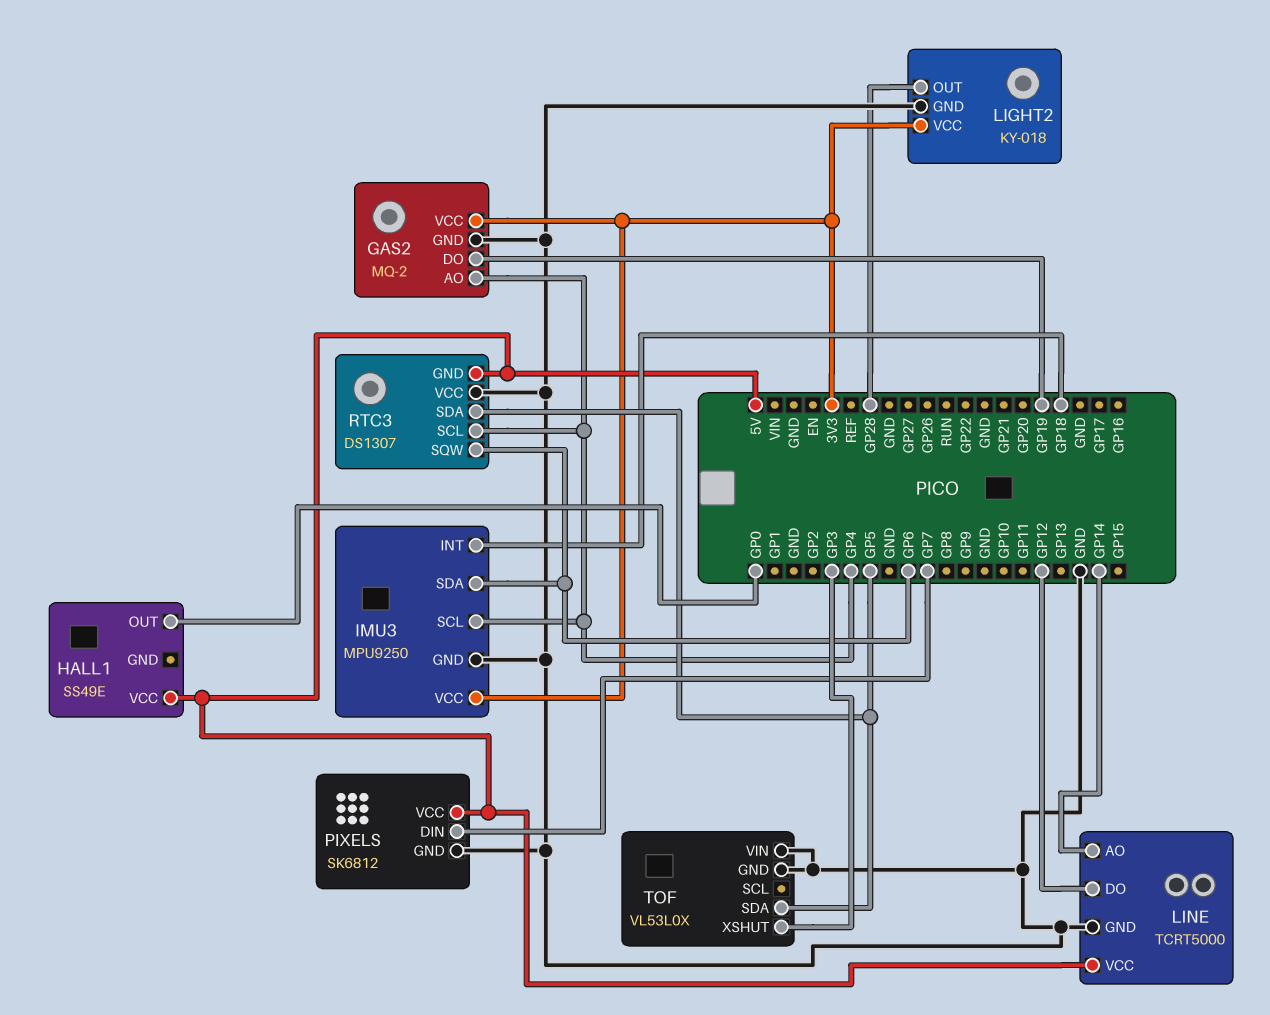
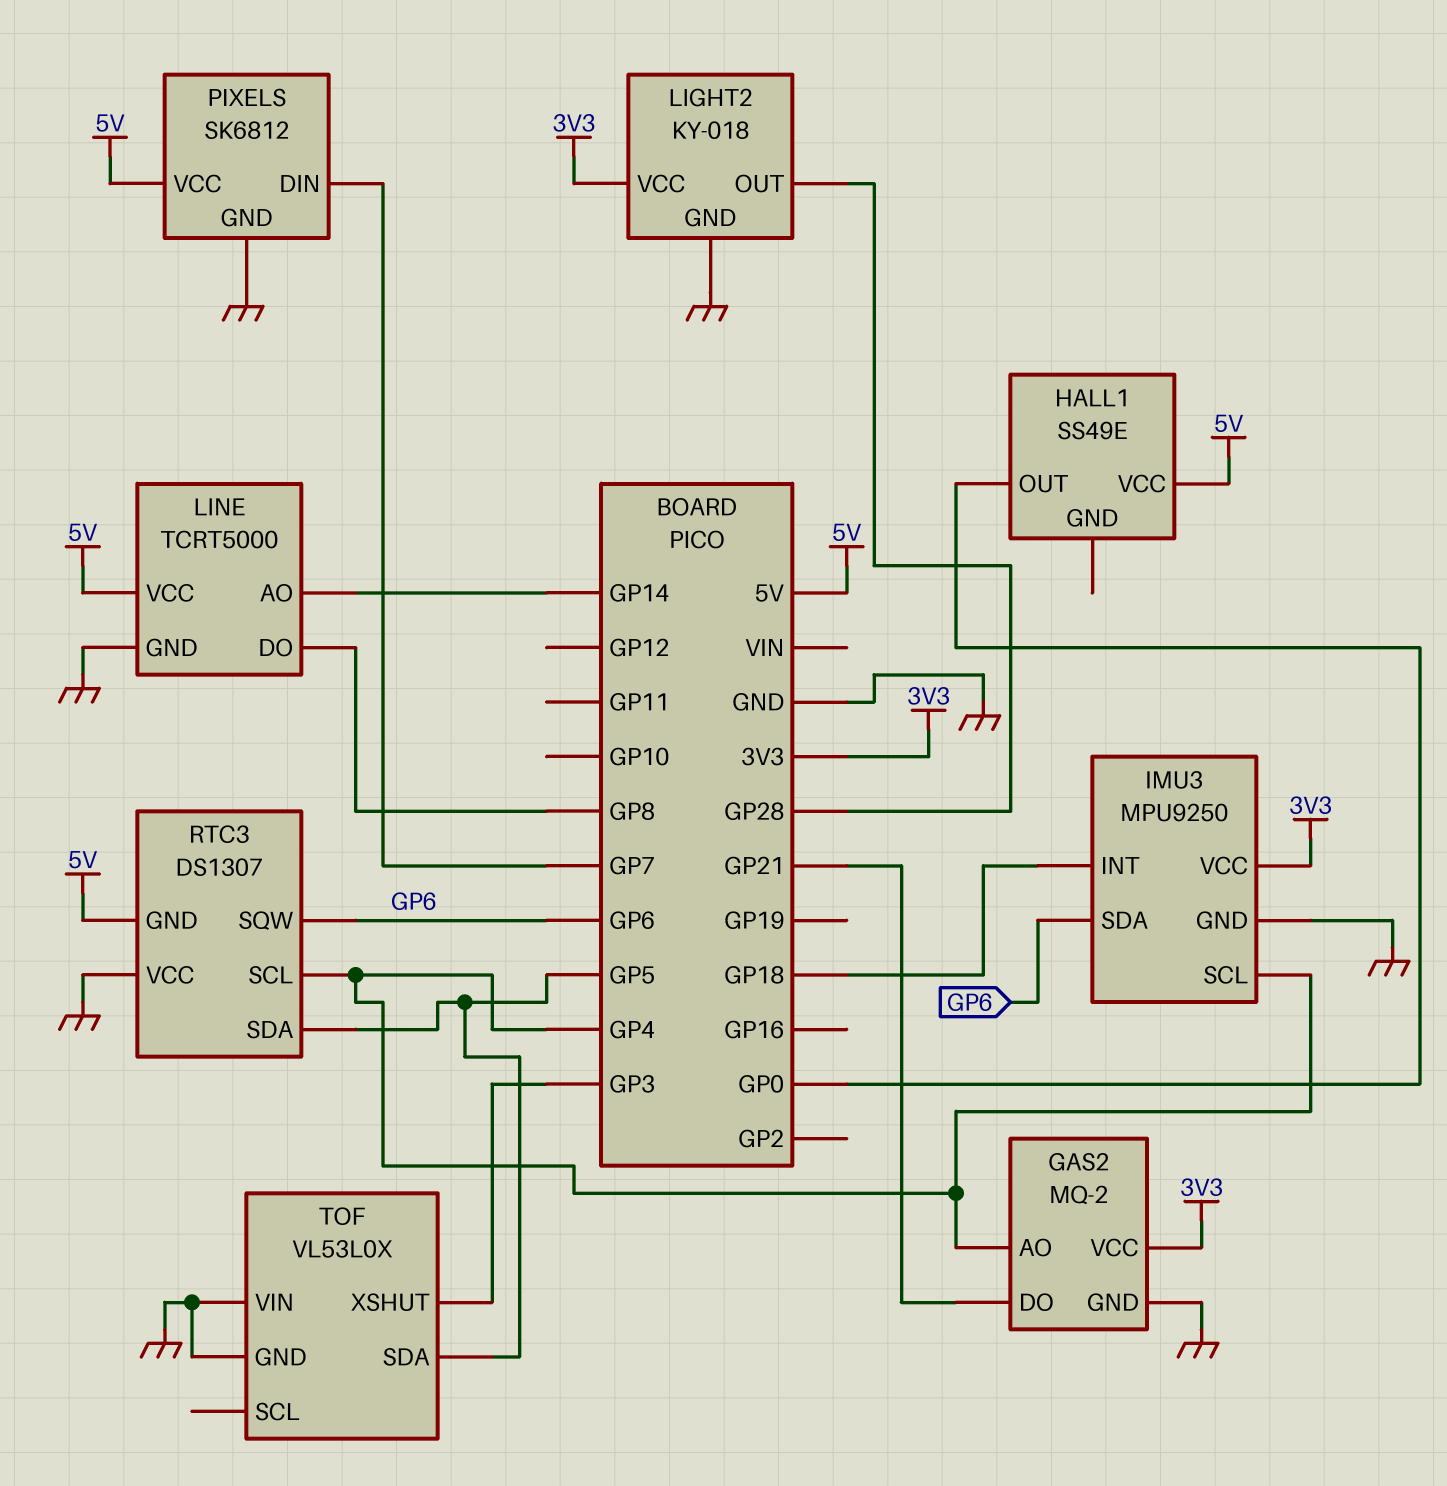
GAS2 pin DO: GP19 -> GP21
LINE pin DO: GP12 -> GP8

